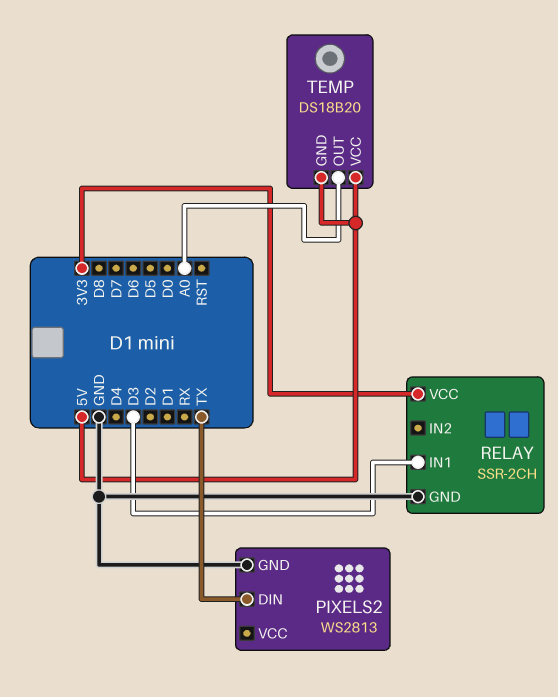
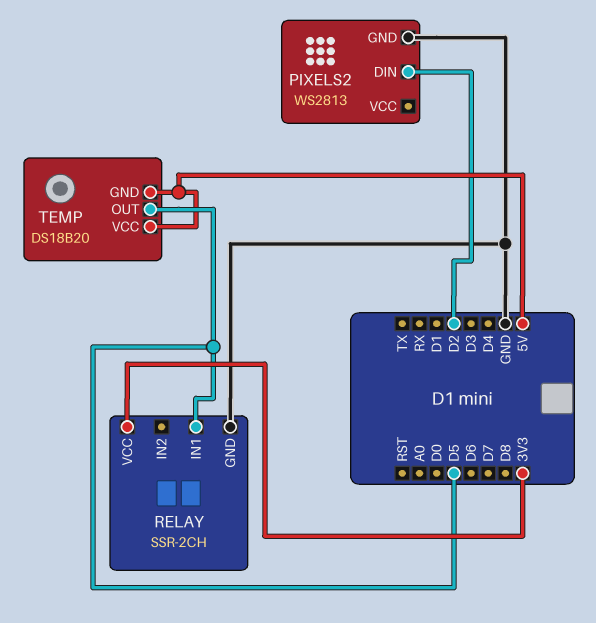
PIXELS2 pin DIN: TX -> D2
RELAY pin IN1: D3 -> D5
TEMP pin OUT: A0 -> D5

